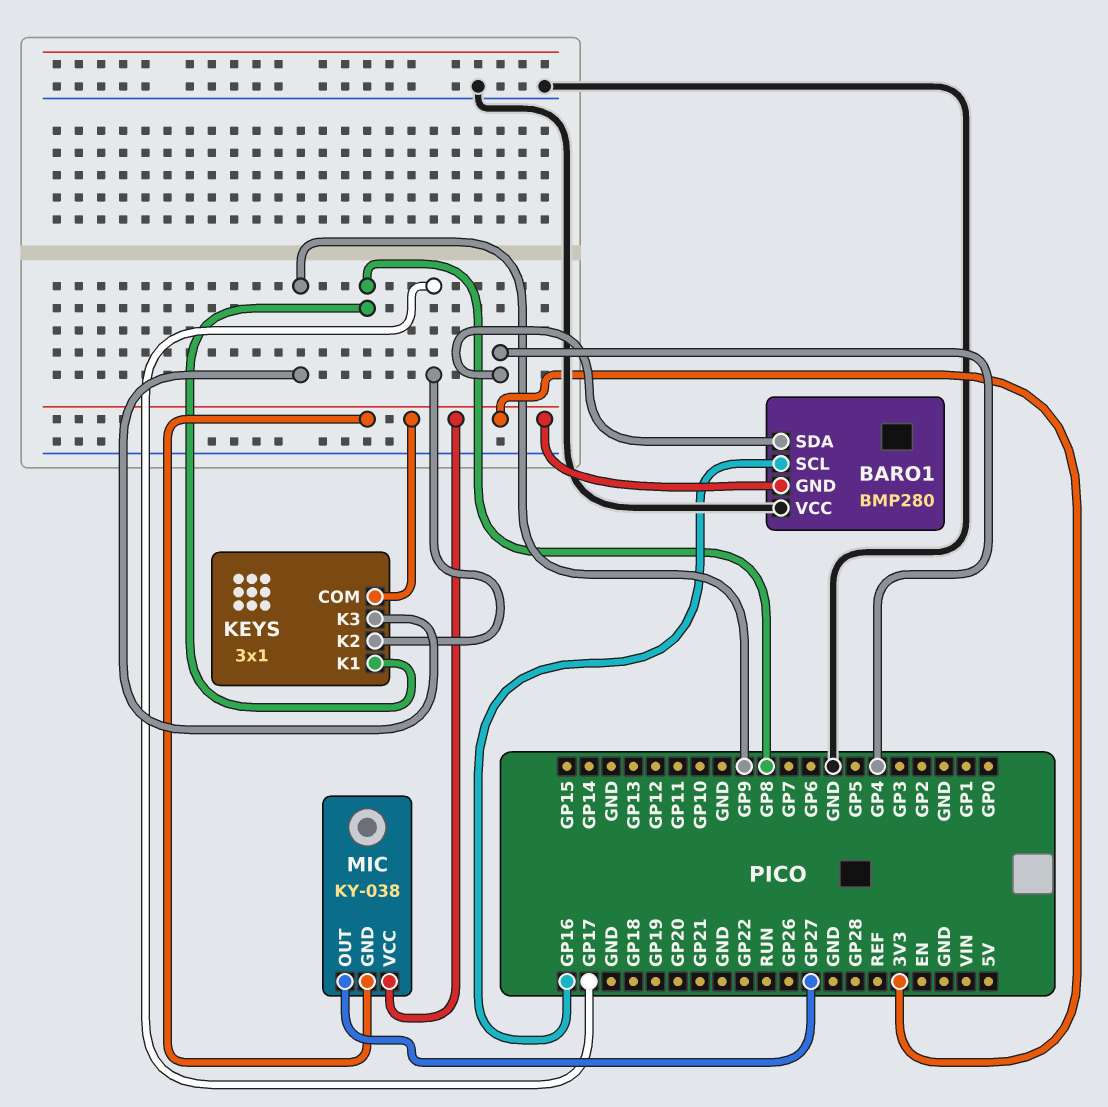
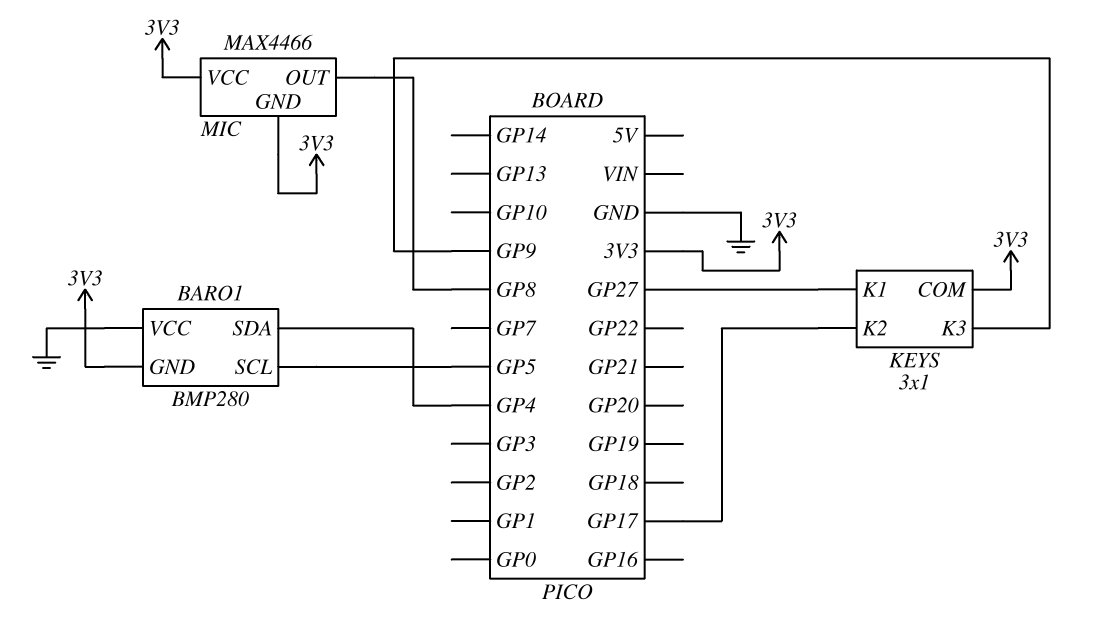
BARO1 pin SCL: GP16 -> GP5
KEYS pin K1: GP8 -> GP27
MIC: KY-038 -> MAX4466
MIC pin OUT: GP27 -> GP8

